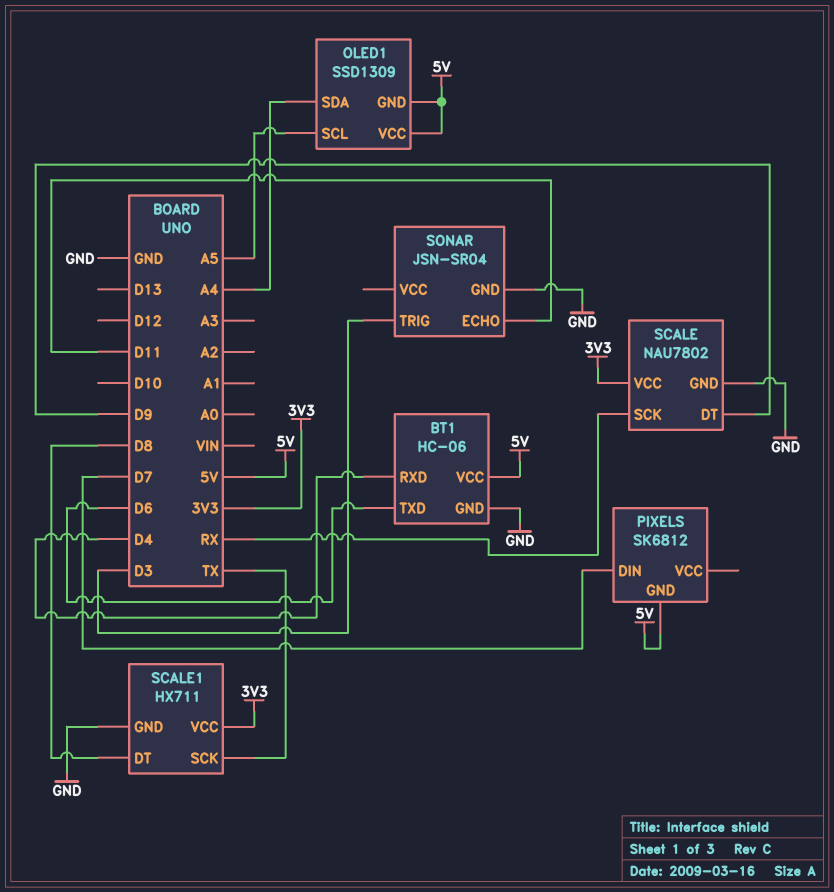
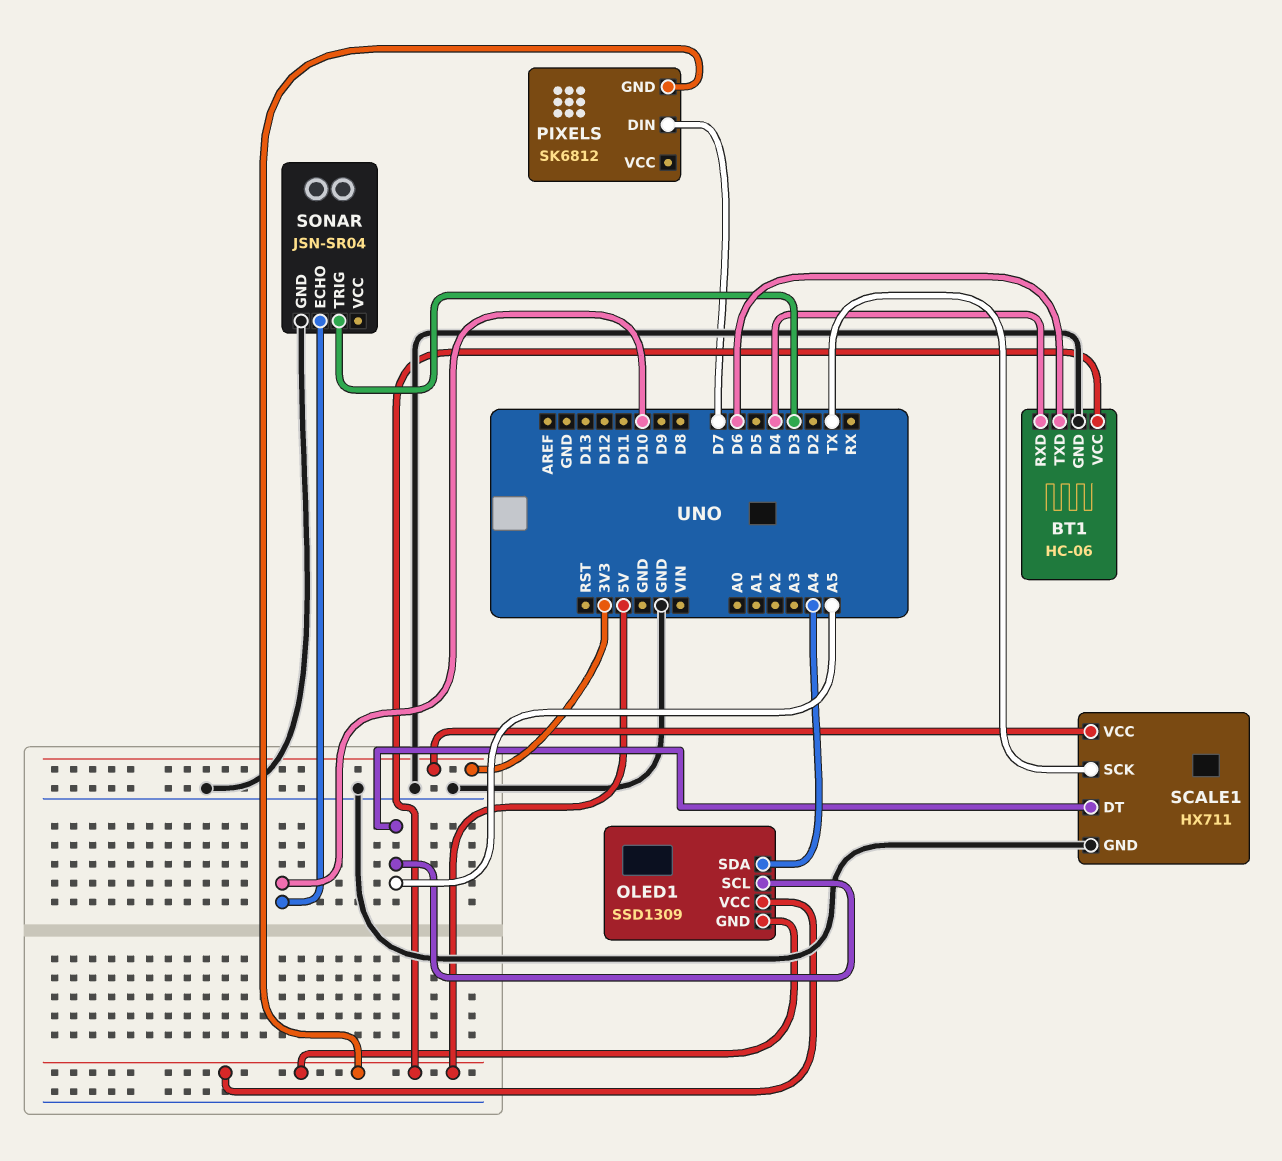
SCALE: NAU7802 -> none
SCALE pin DT: D9 -> none
SCALE pin GND: GND -> none
SCALE pin SCK: RX -> none
SCALE pin VCC: 3V3 -> none
SCALE1 pin DT: D8 -> A5
SONAR pin ECHO: D11 -> D10

